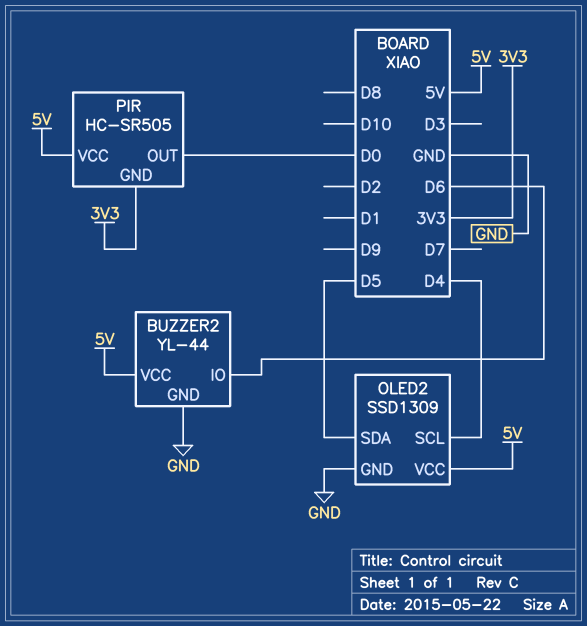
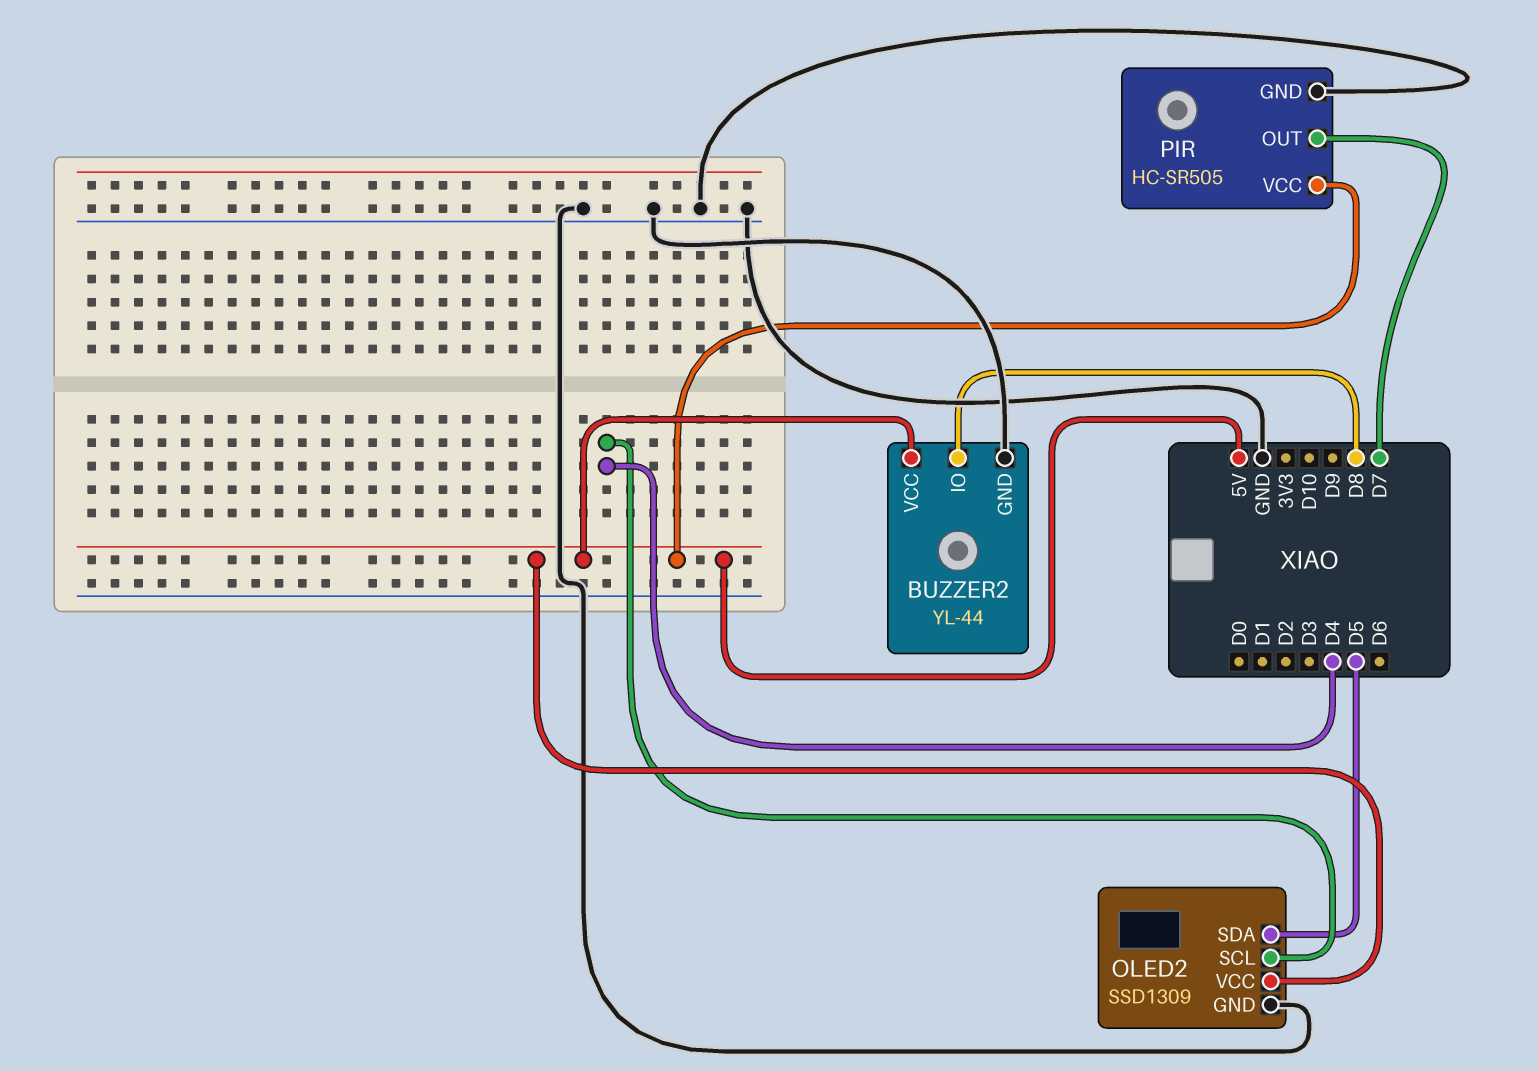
BUZZER2 pin IO: D6 -> D8
PIR pin GND: 3V3 -> GND
PIR pin OUT: D0 -> D7

